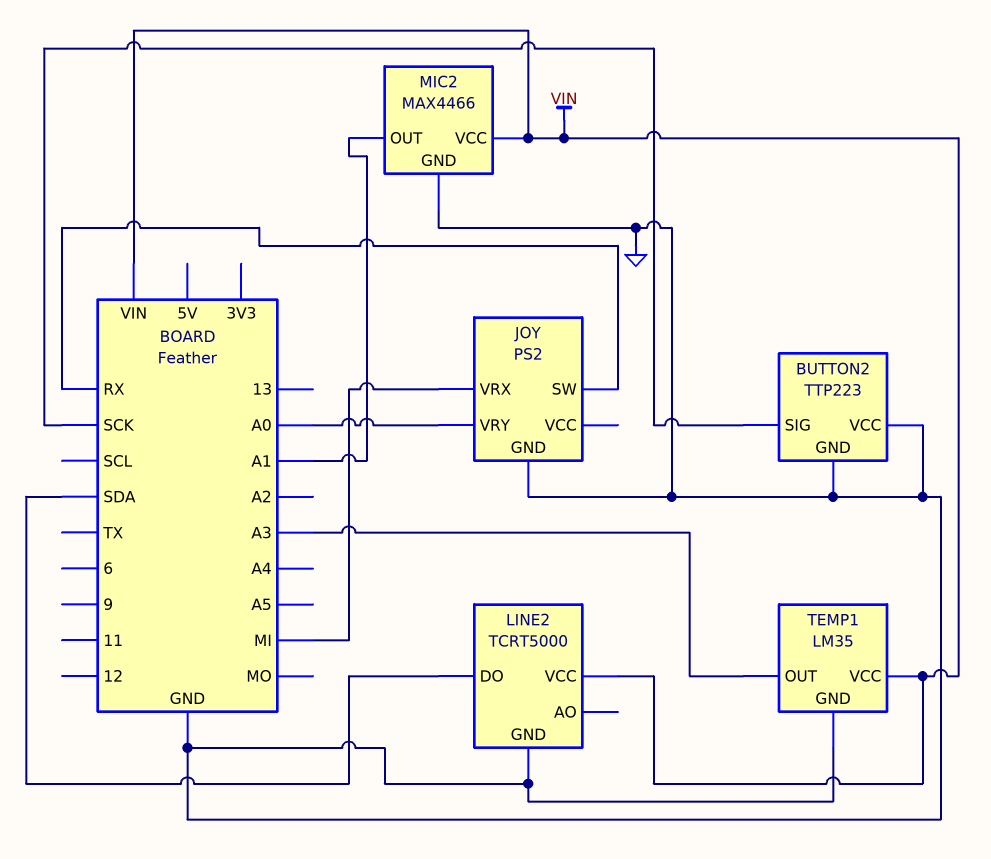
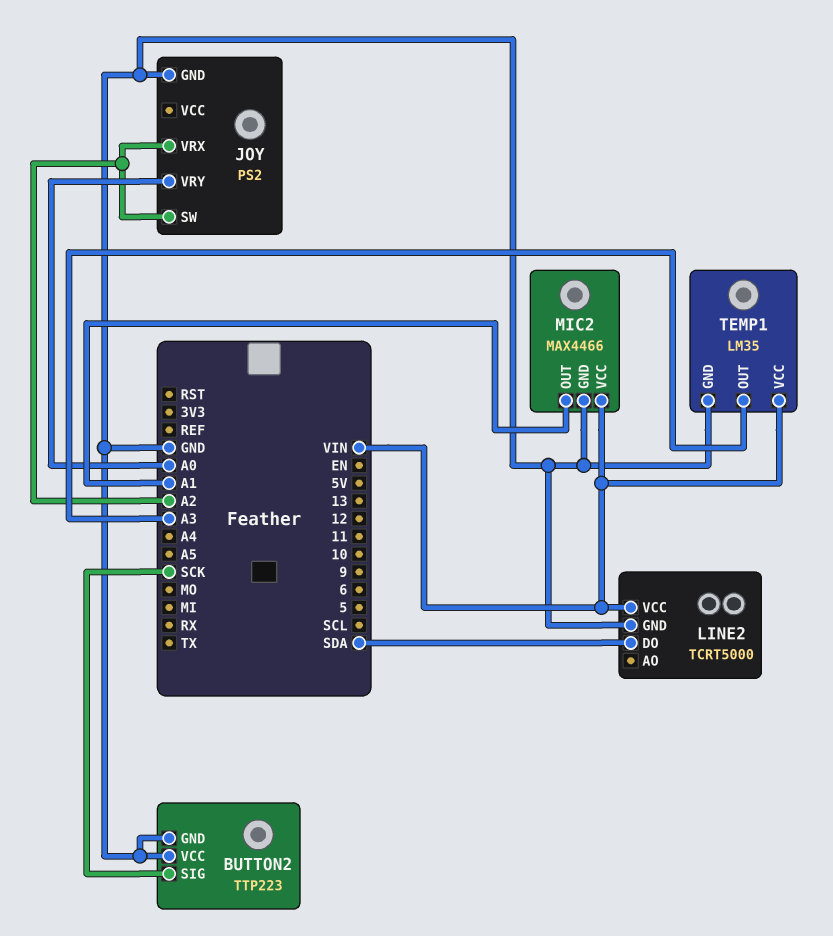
JOY pin SW: RX -> A2
JOY pin VRX: MI -> A2

